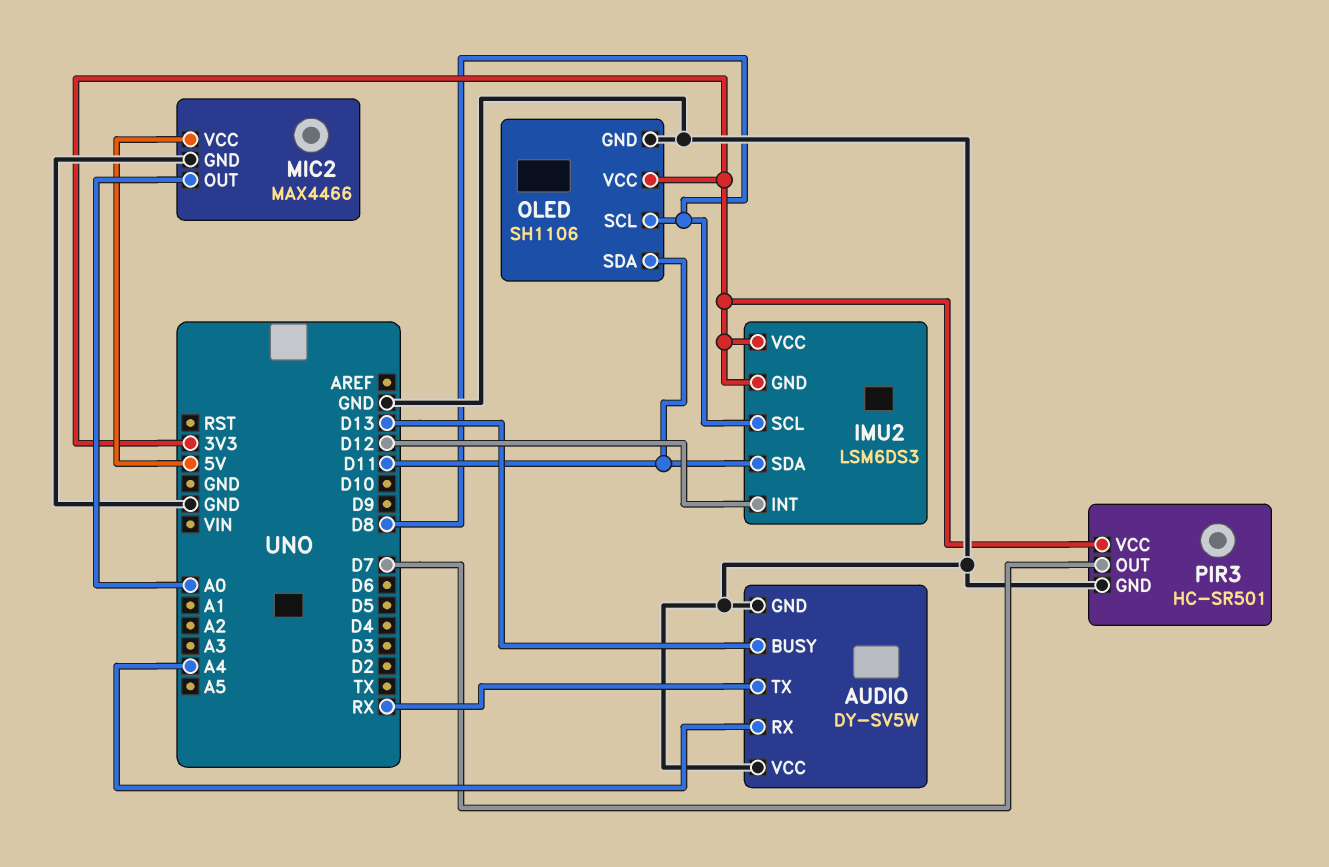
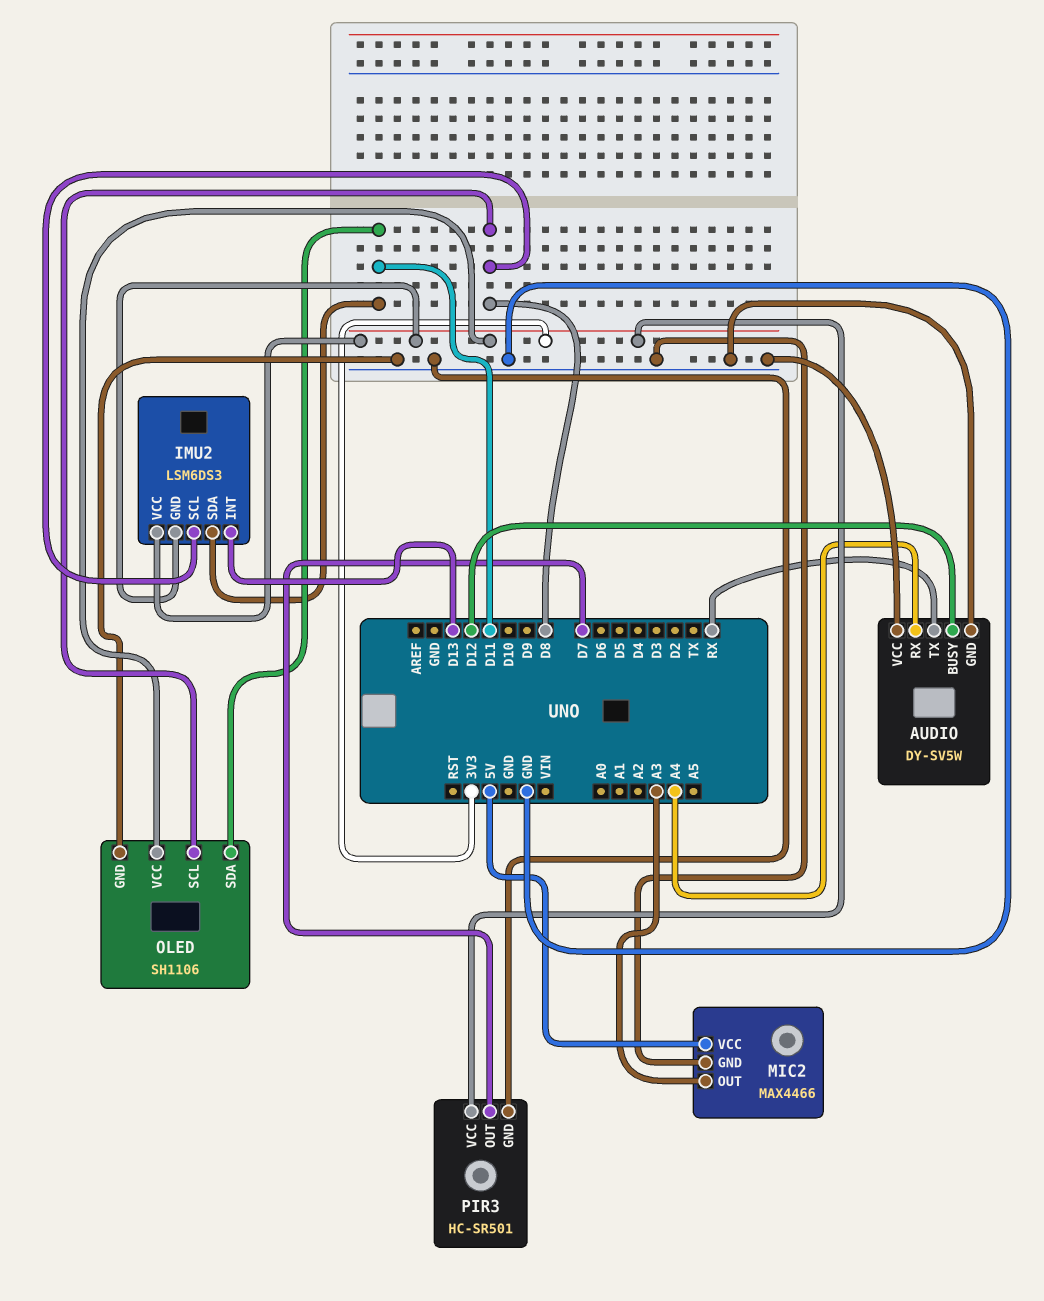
AUDIO pin BUSY: D13 -> D12
IMU2 pin INT: D12 -> D13
MIC2 pin OUT: A0 -> A3

